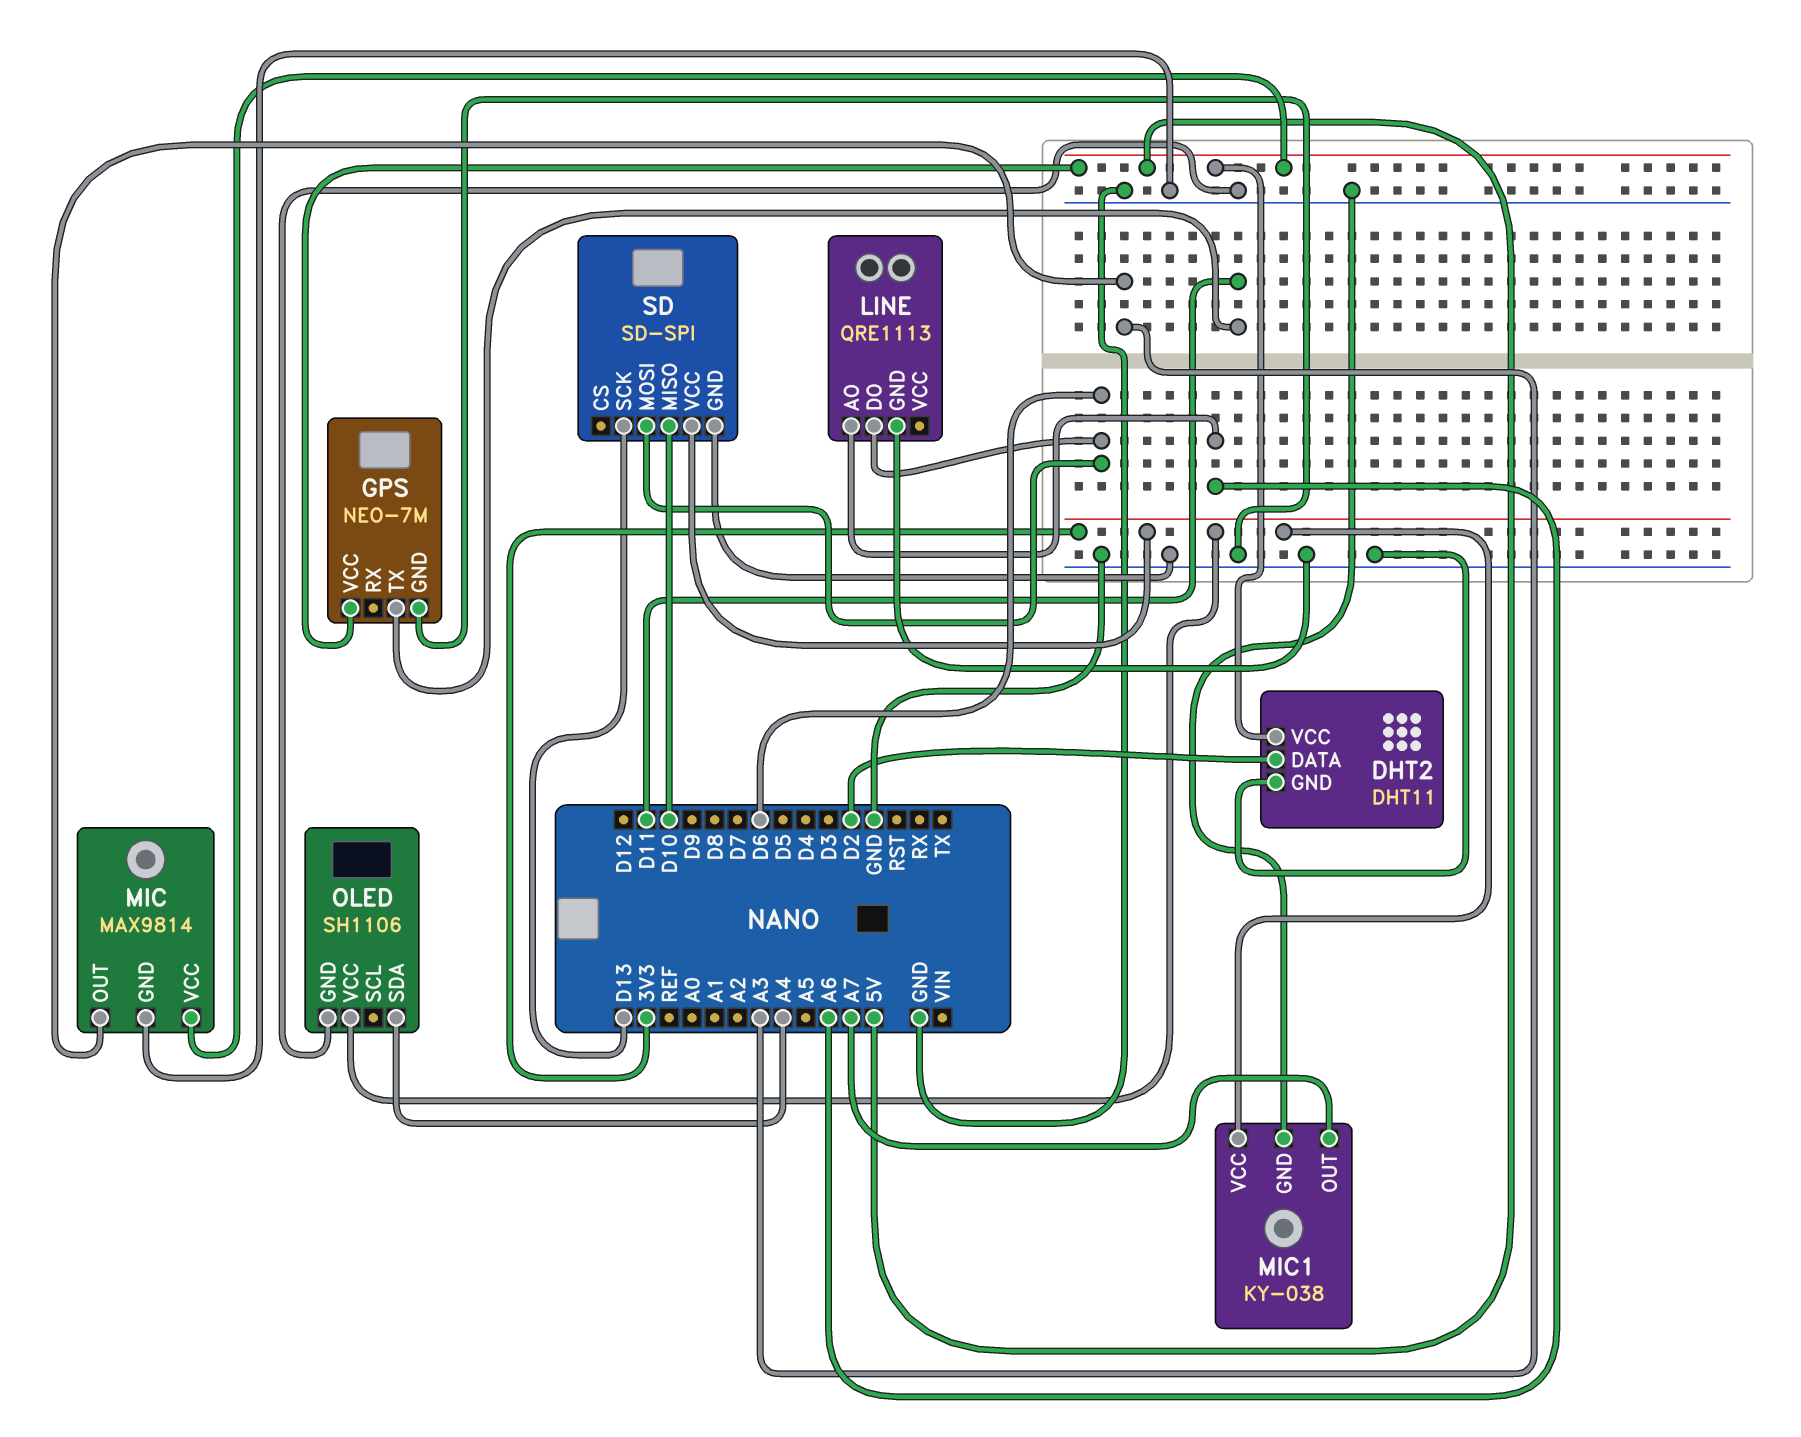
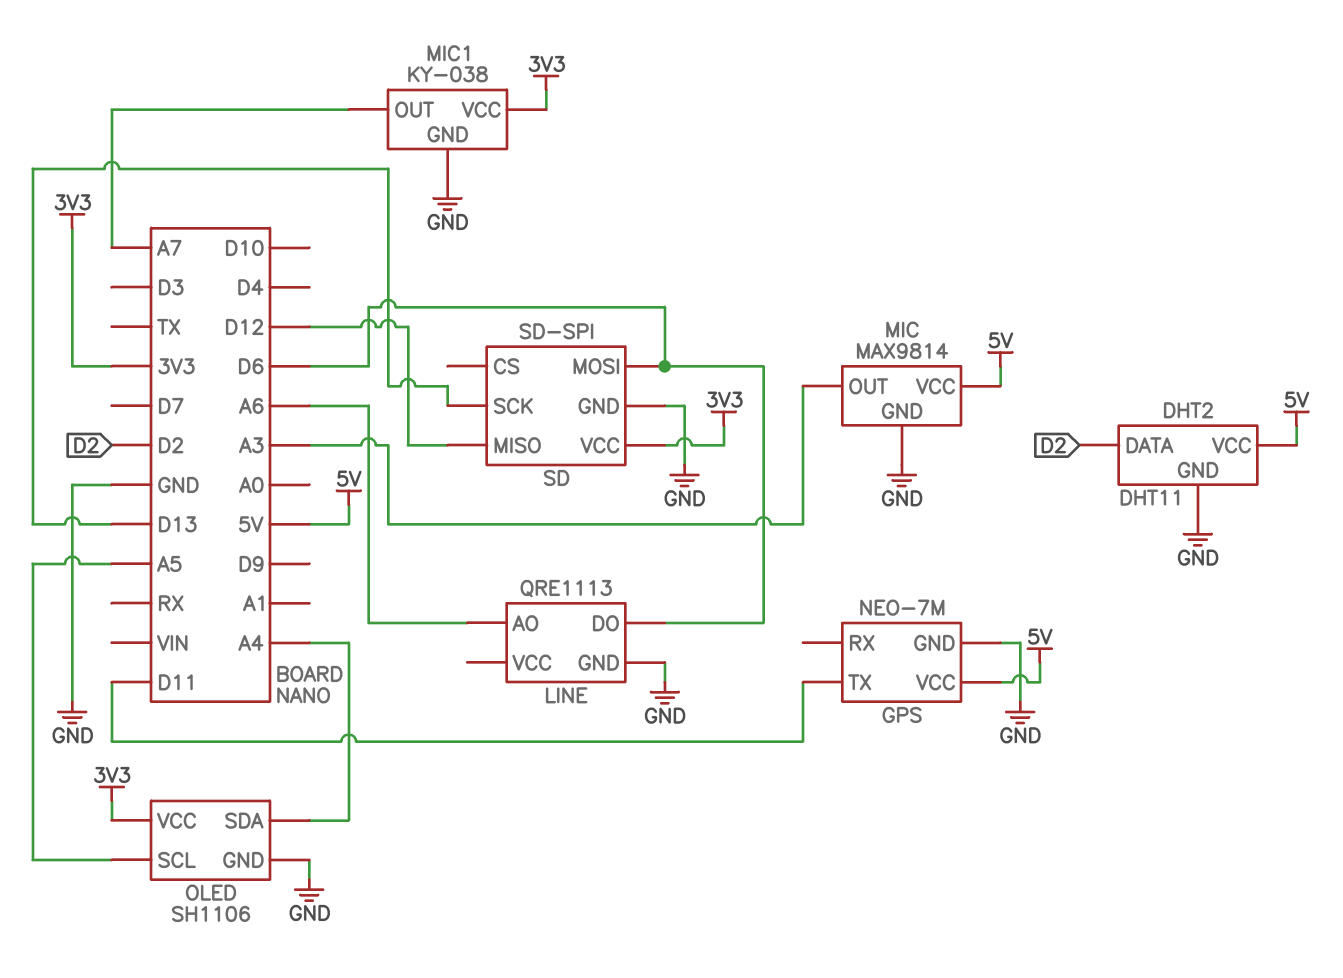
OLED pin SCL: none -> A5
SD pin MISO: D10 -> D12

